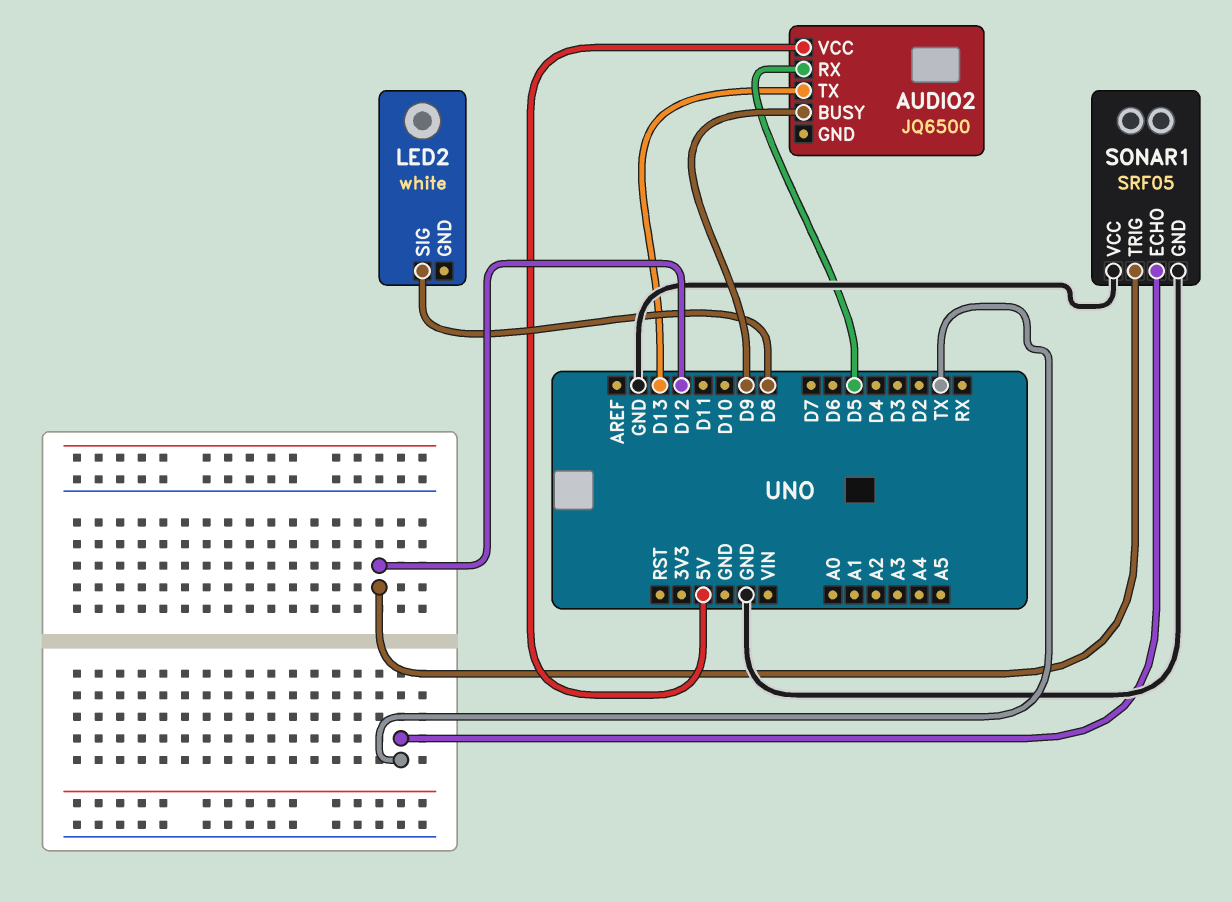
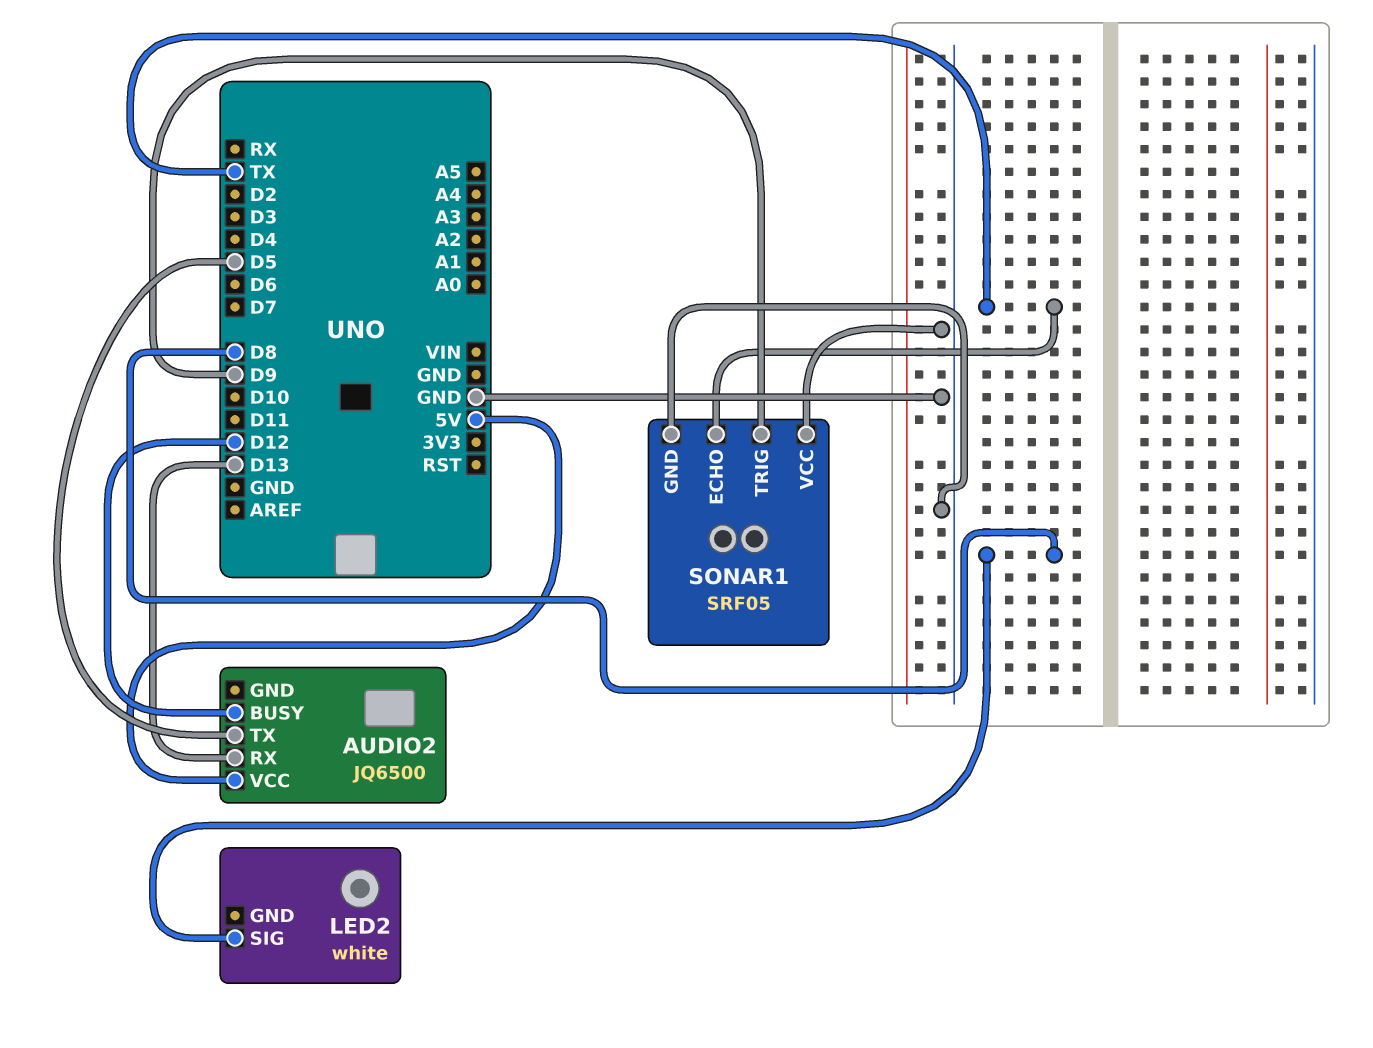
AUDIO2 pin BUSY: D9 -> D12
AUDIO2 pin RX: D5 -> D13
AUDIO2 pin TX: D13 -> D5
SONAR1 pin TRIG: D12 -> D9

